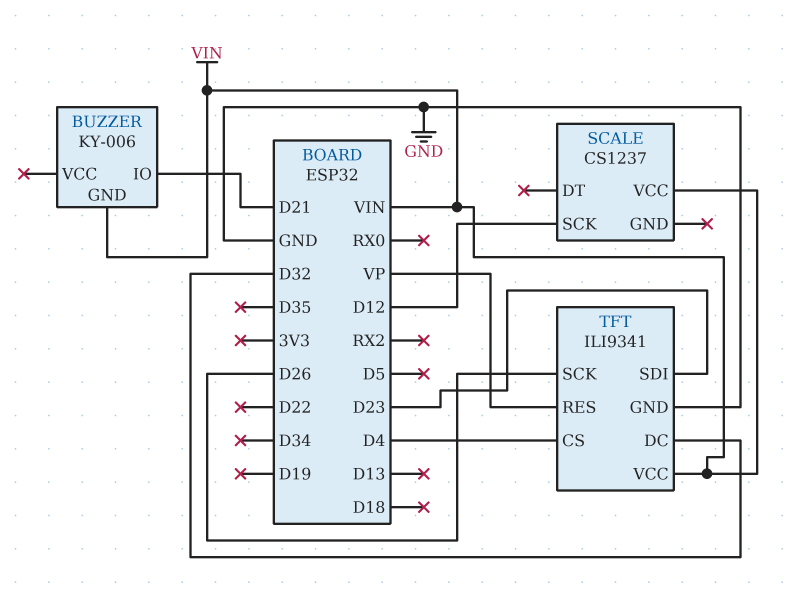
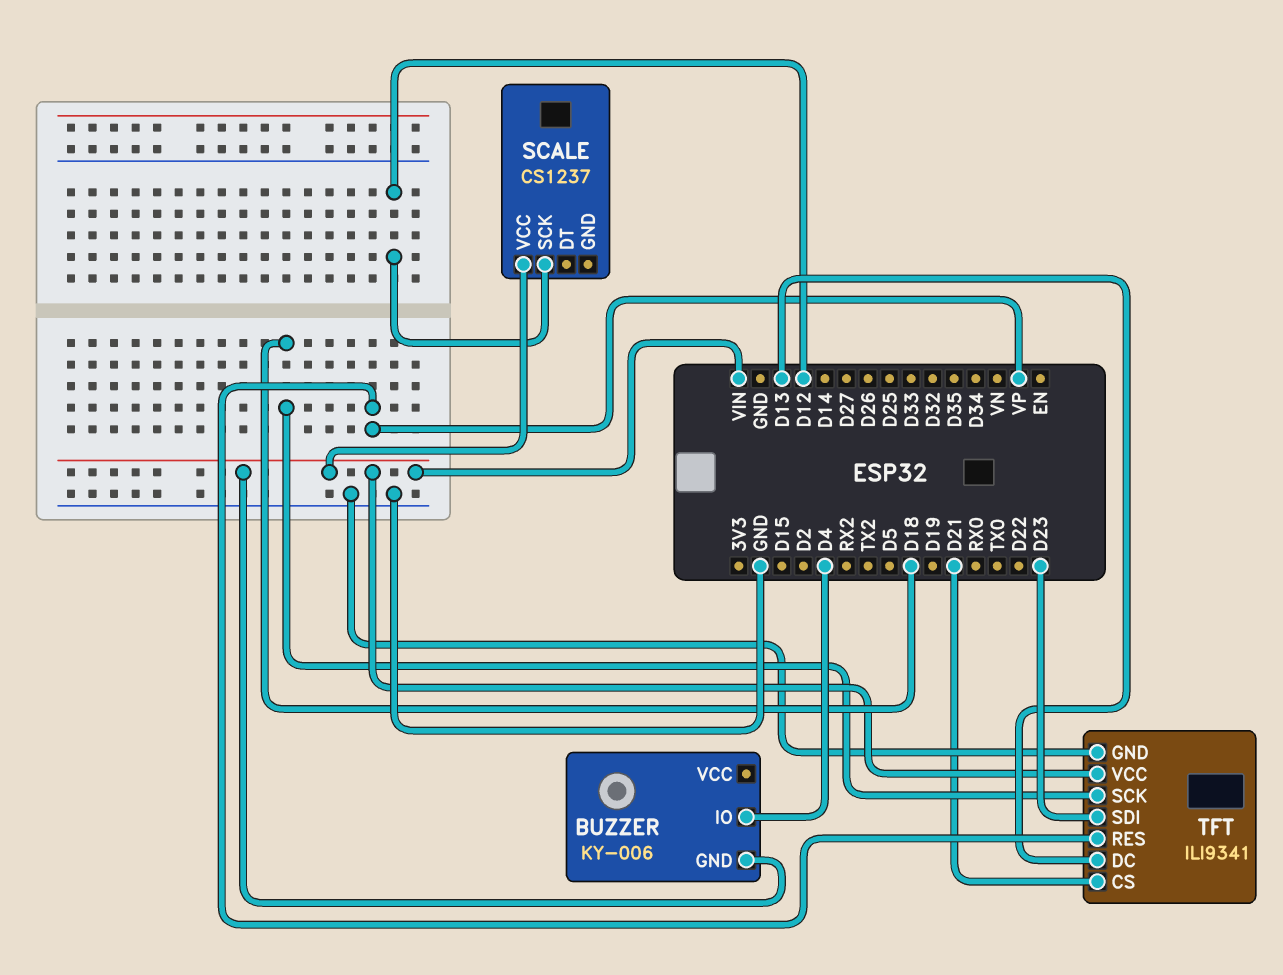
BUZZER pin IO: D21 -> D4
TFT pin CS: D4 -> D21
TFT pin DC: D32 -> D13
TFT pin SCK: D26 -> D18

